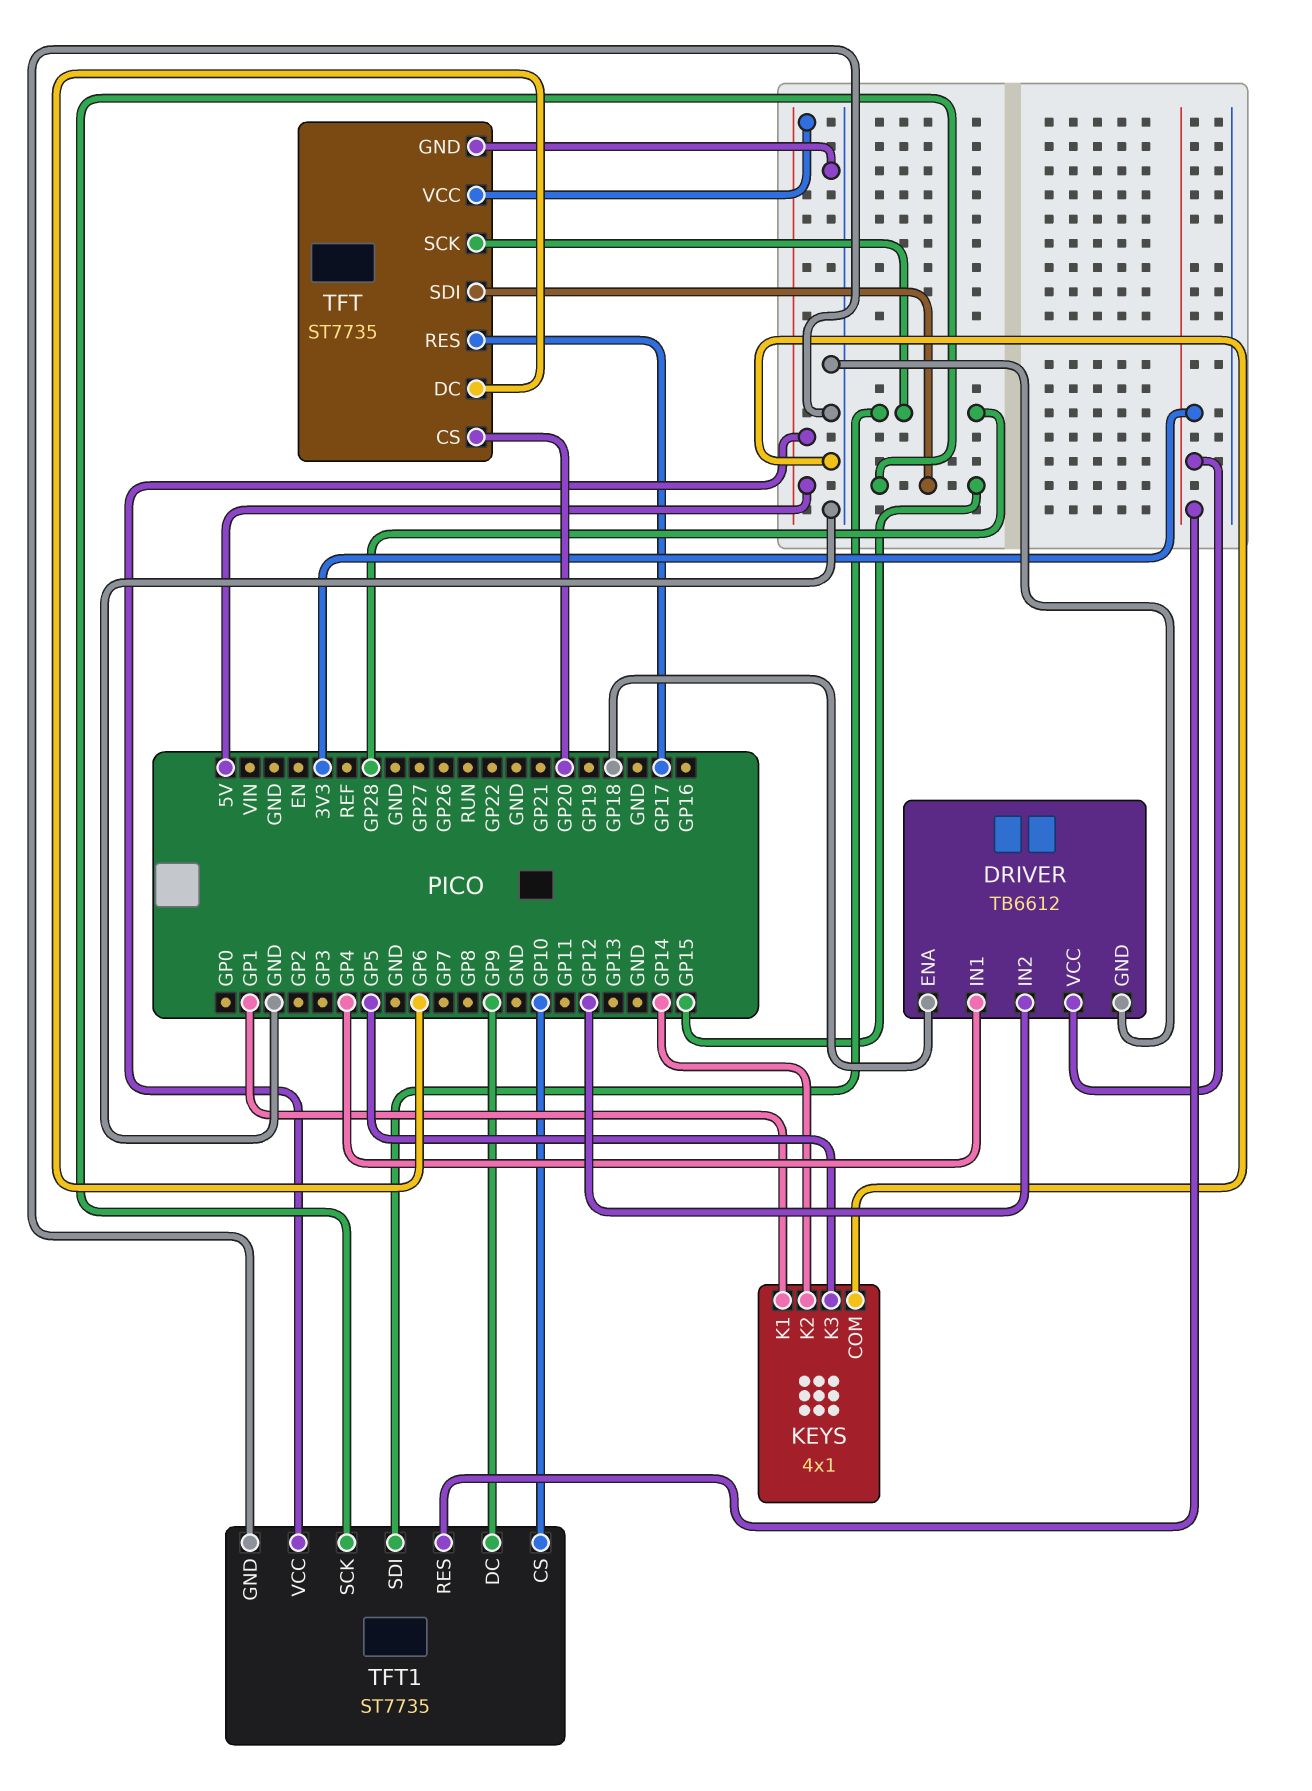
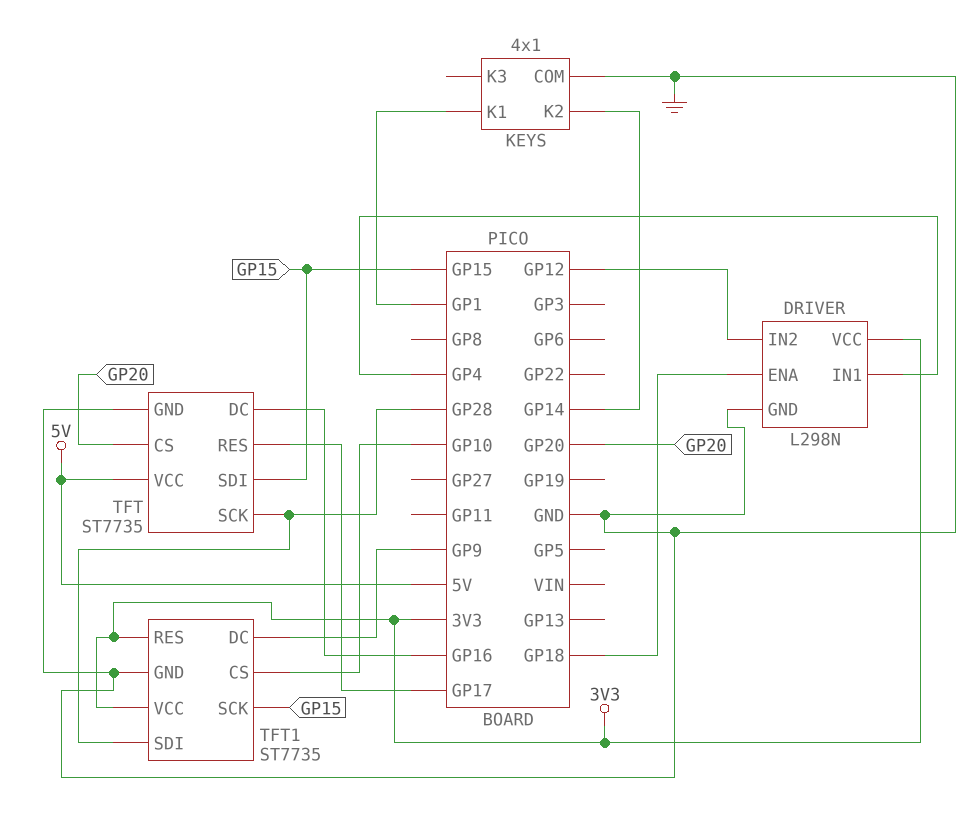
DRIVER: TB6612 -> L298N
KEYS pin K3: GP5 -> none
TFT pin DC: GP6 -> GP16
TFT1 pin VCC: 5V -> 3V3

